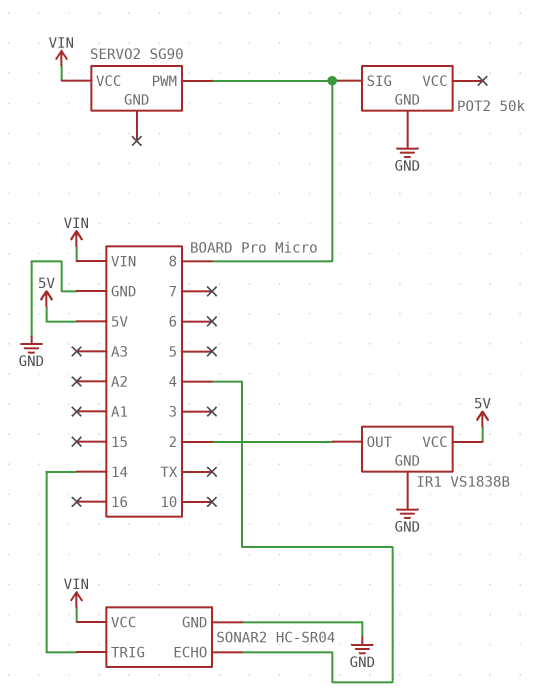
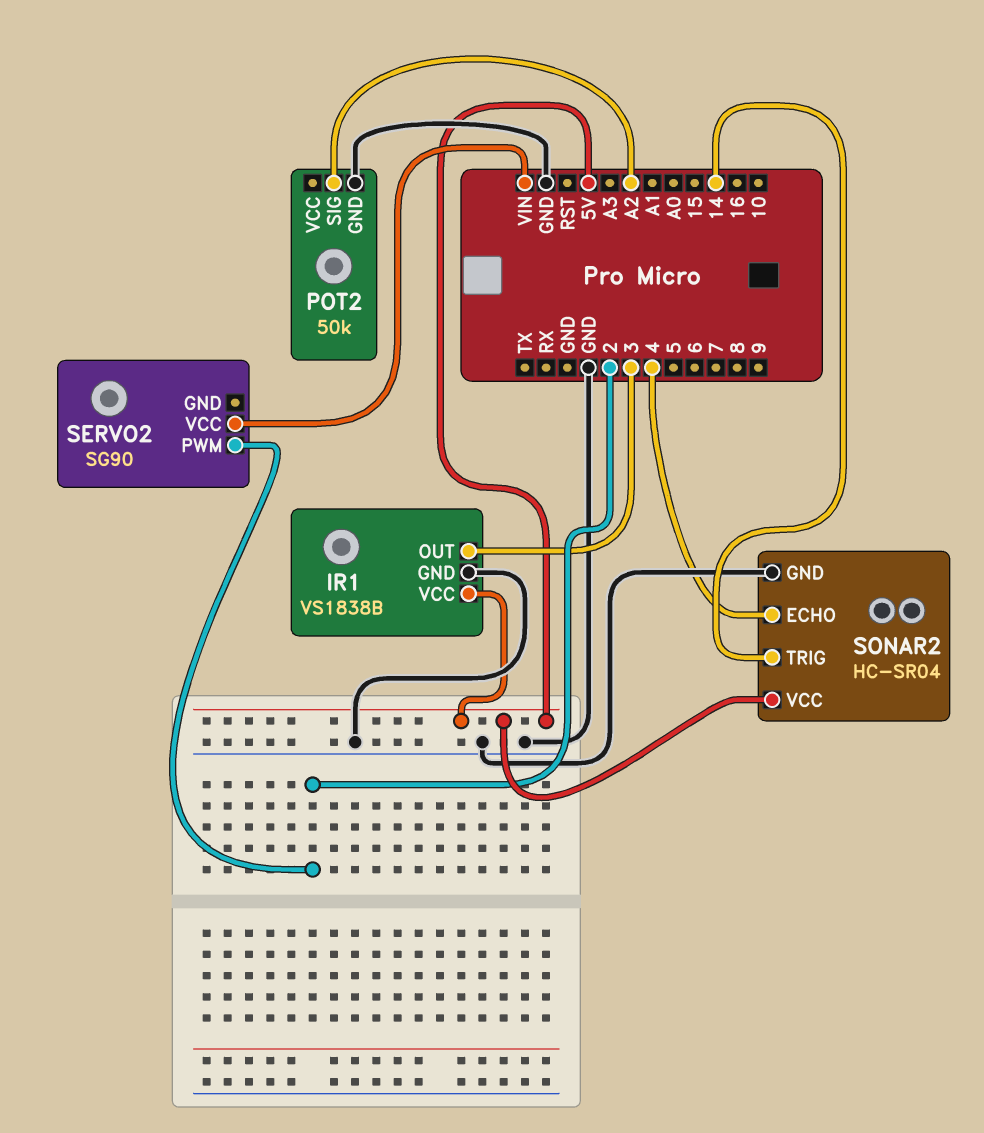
IR1 pin OUT: 2 -> 3
POT2 pin SIG: 8 -> A2
SERVO2 pin PWM: 8 -> 2
SONAR2 pin VCC: VIN -> 5V

